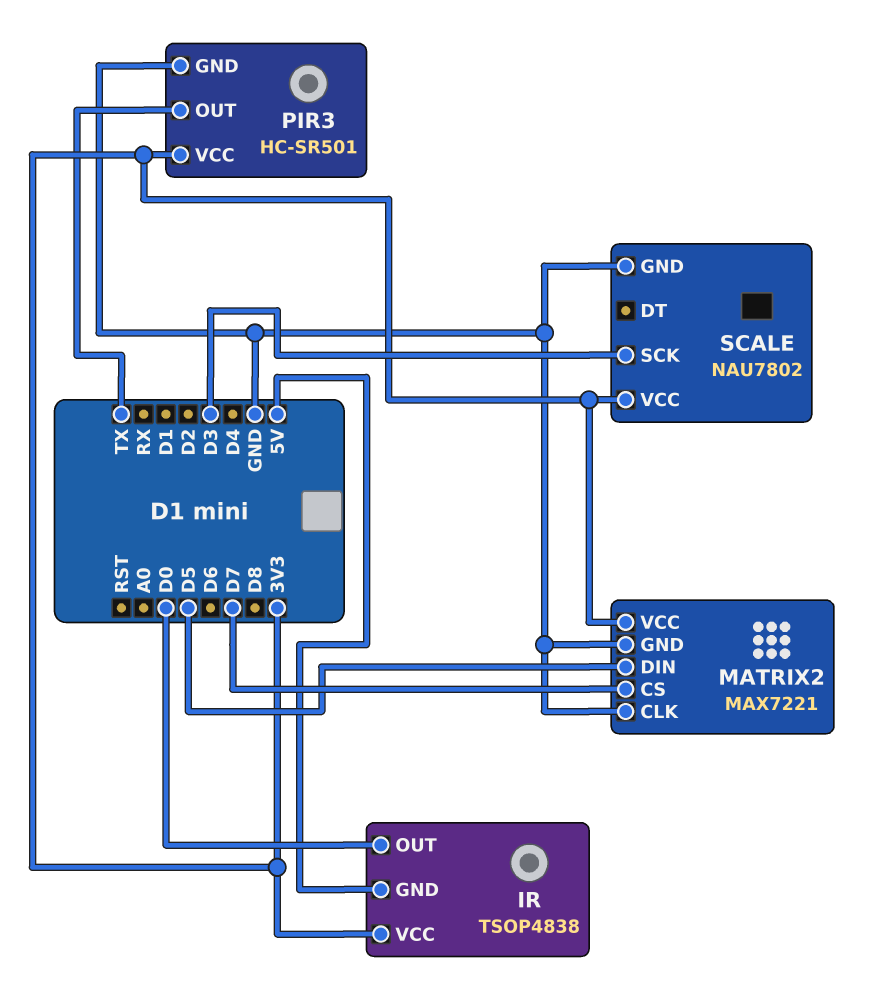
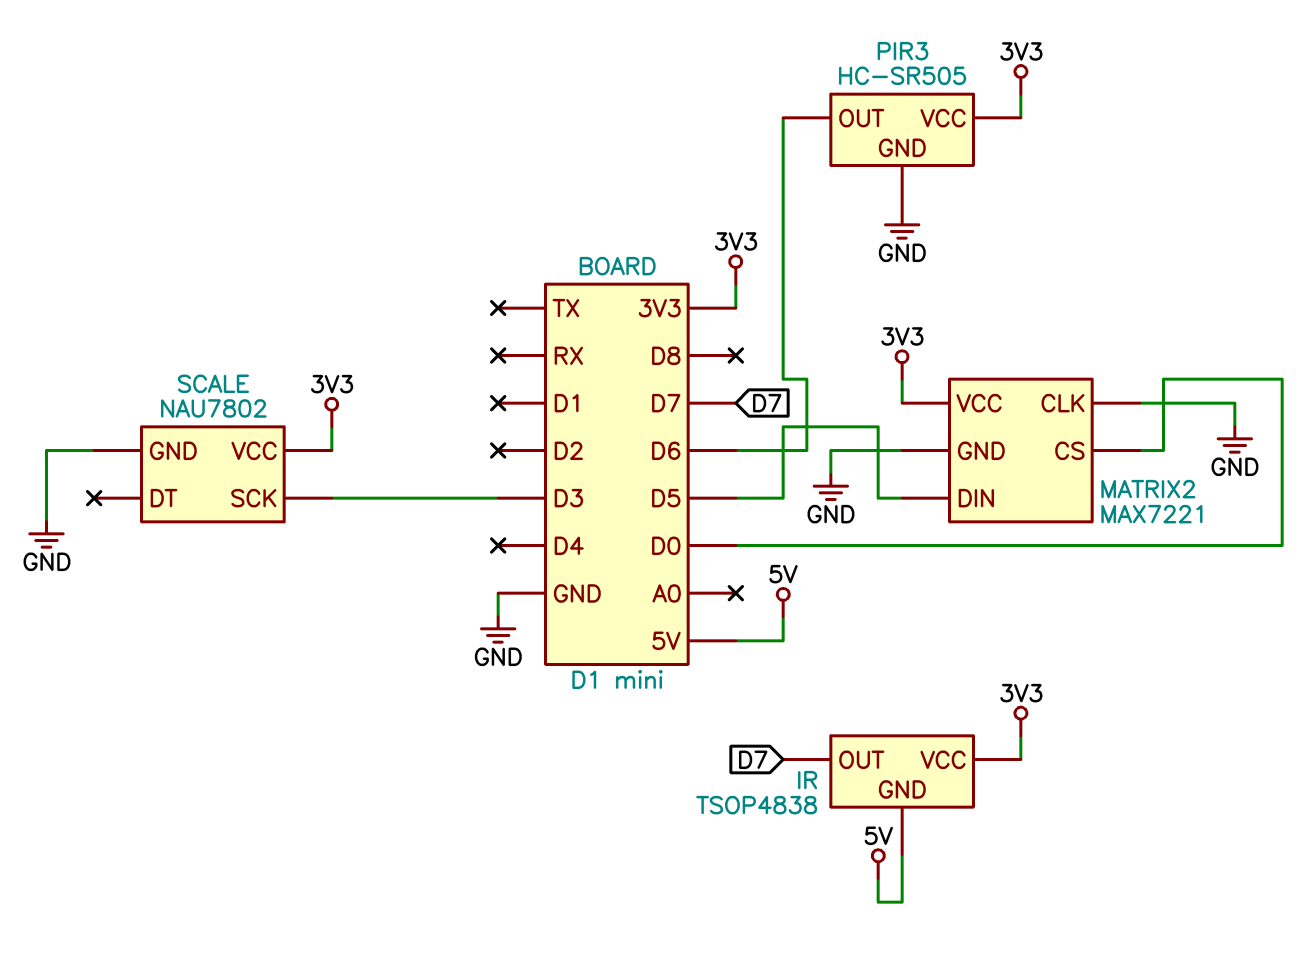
IR pin OUT: D0 -> D7
MATRIX2 pin CS: D7 -> D0
PIR3: HC-SR501 -> HC-SR505
PIR3 pin OUT: TX -> D6

